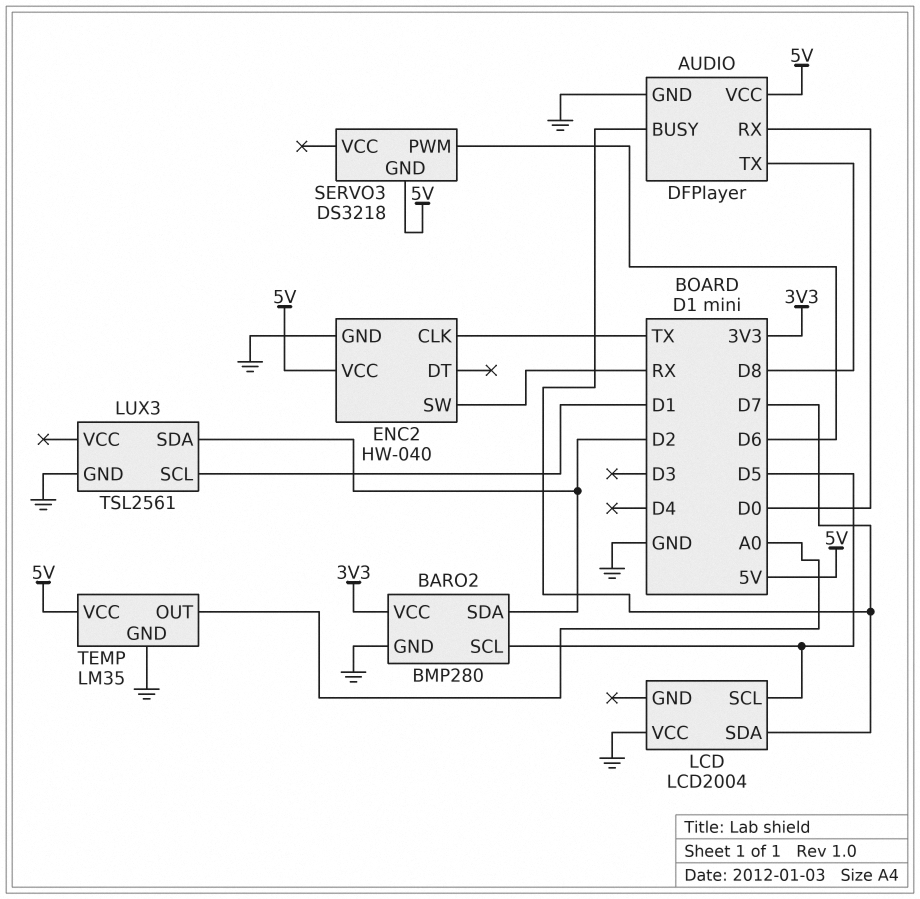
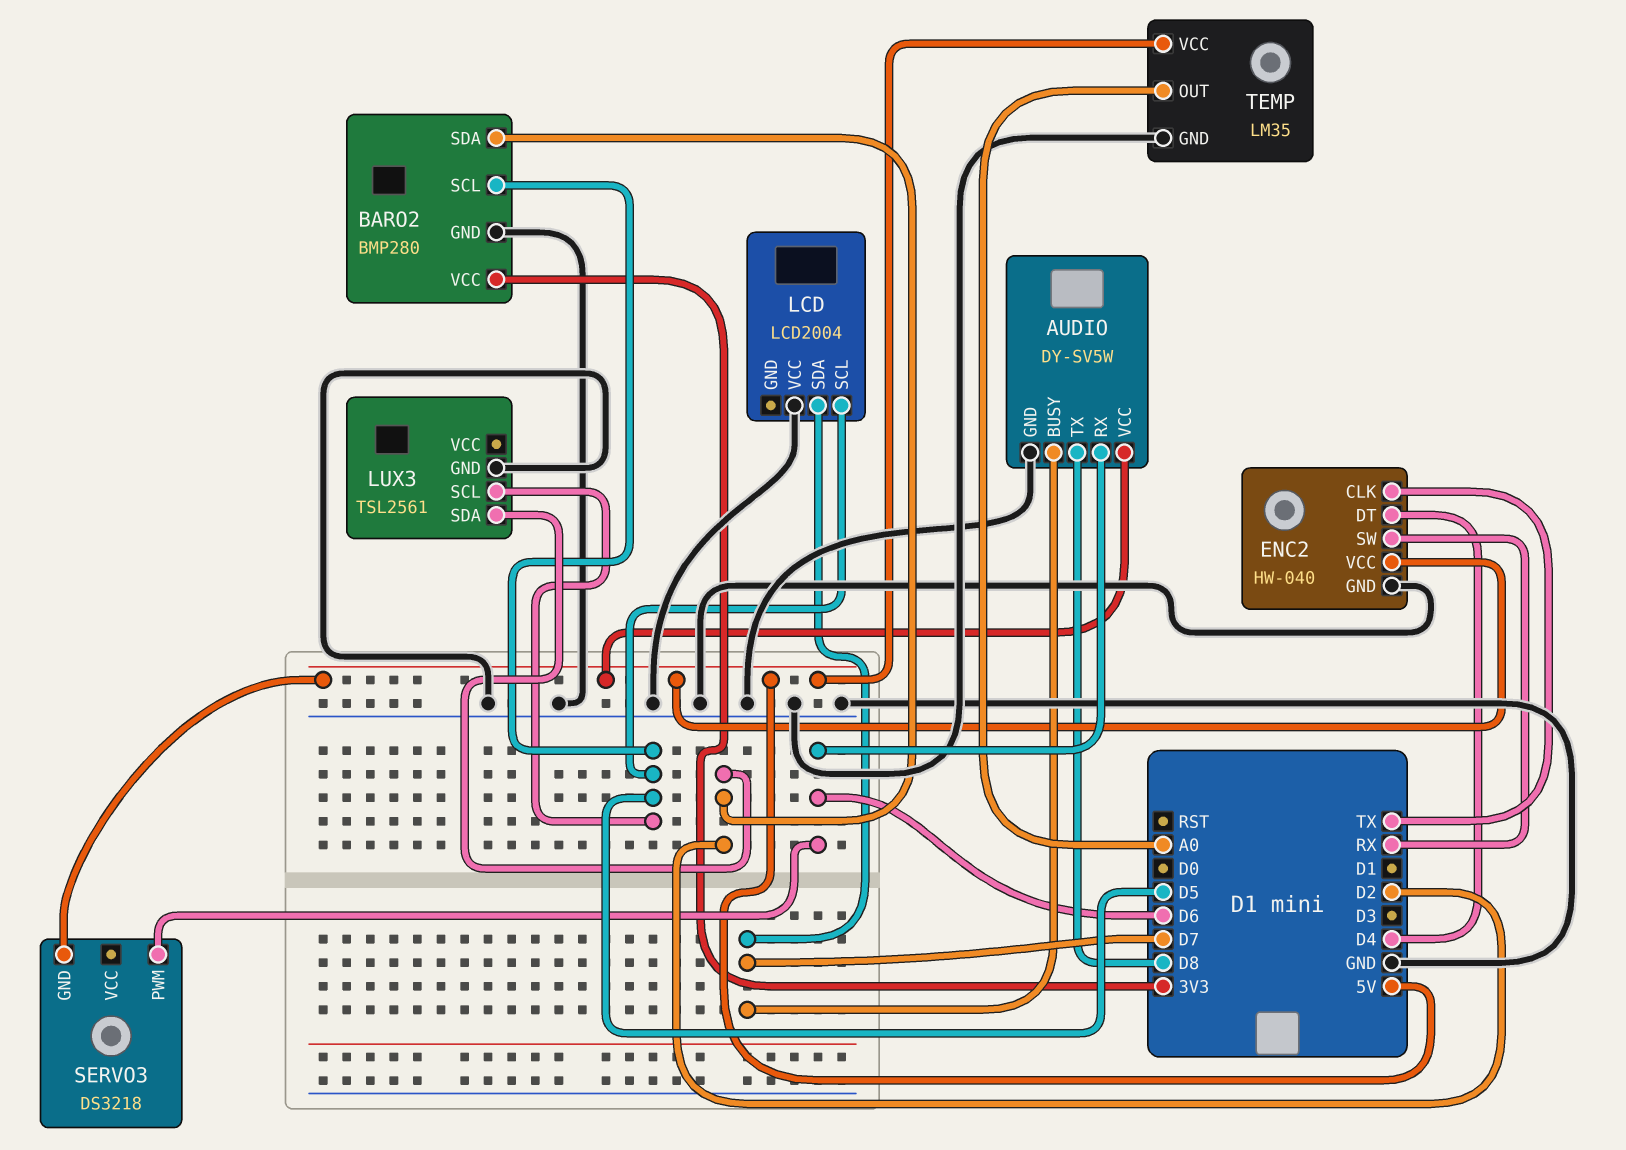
AUDIO: DFPlayer -> DY-SV5W
AUDIO pin RX: D0 -> D6
ENC2 pin DT: none -> D4
LUX3 pin SCL: D1 -> D5

